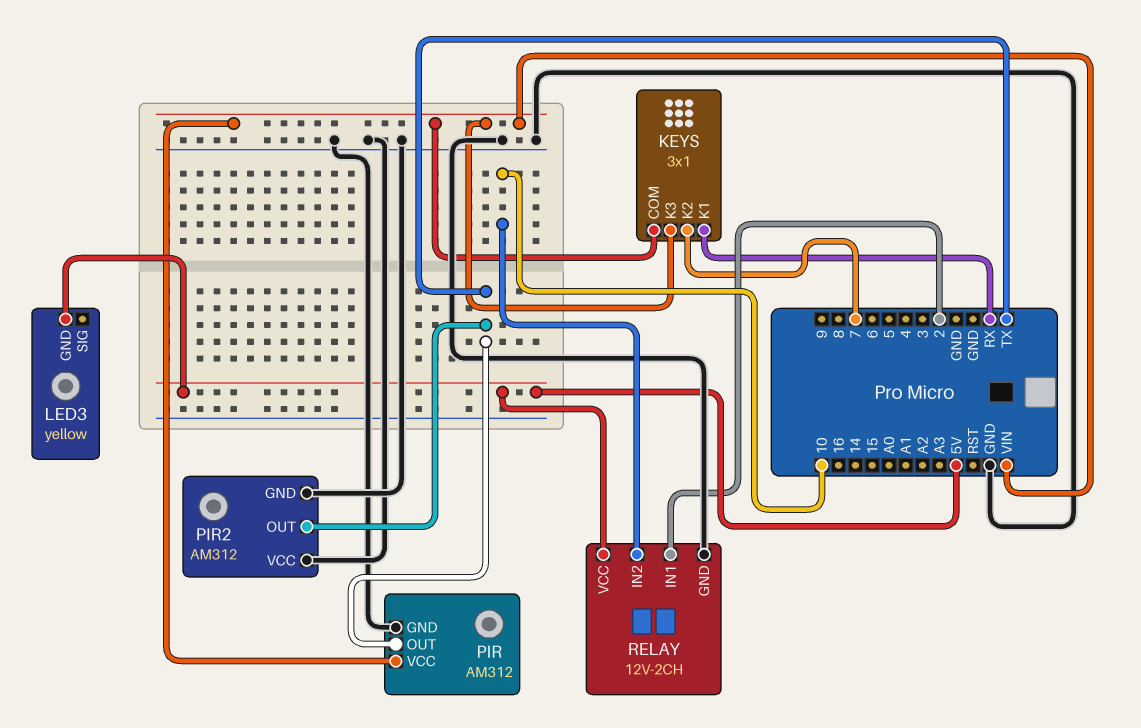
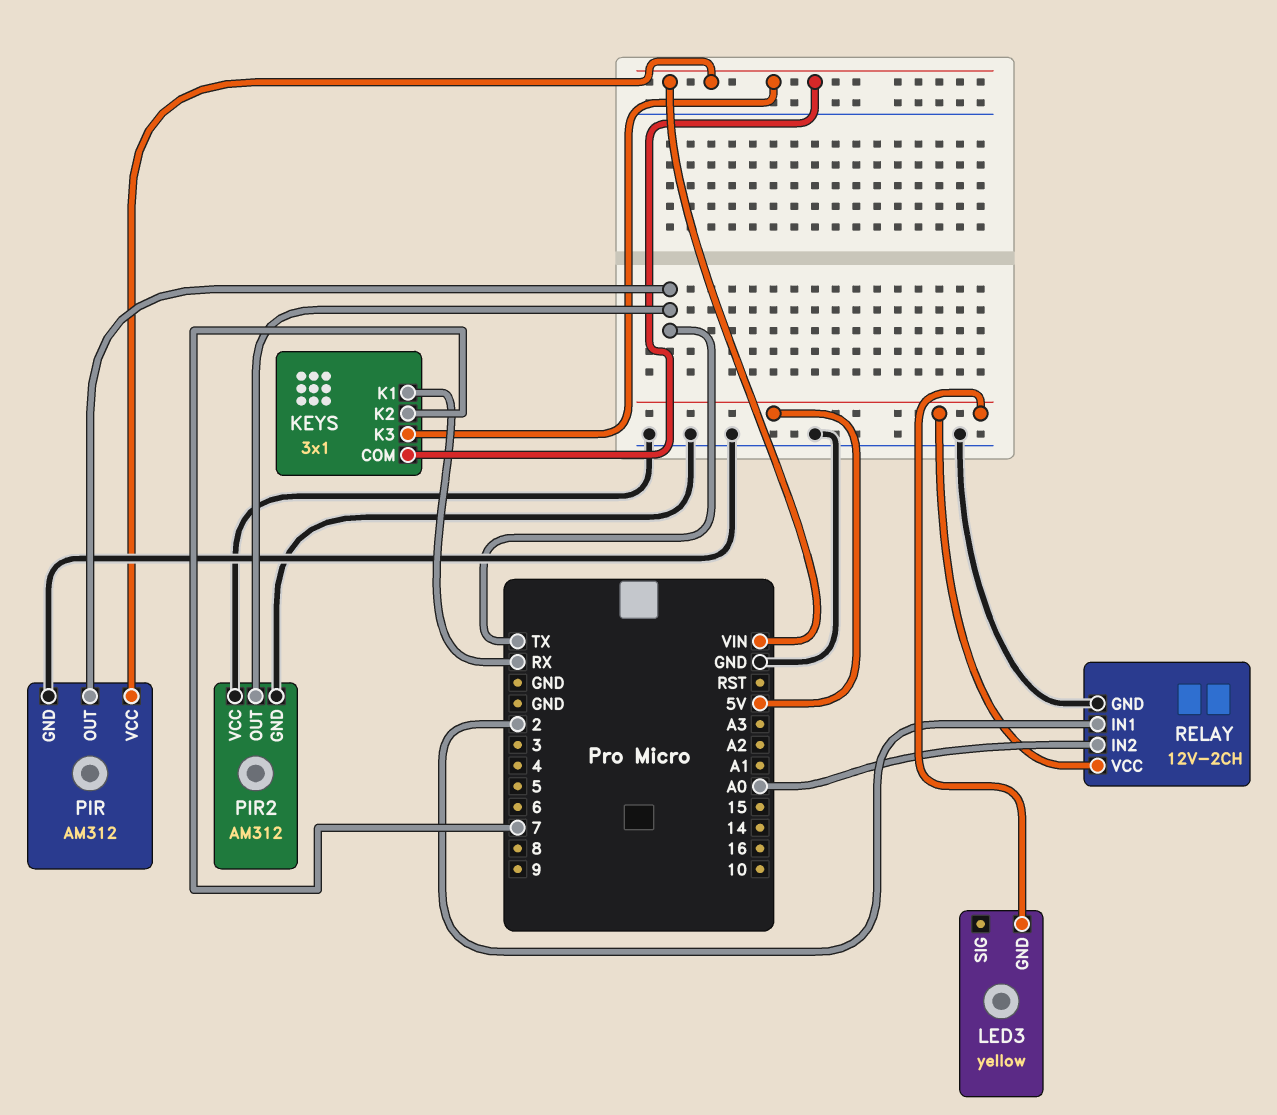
RELAY pin IN2: 10 -> A0

